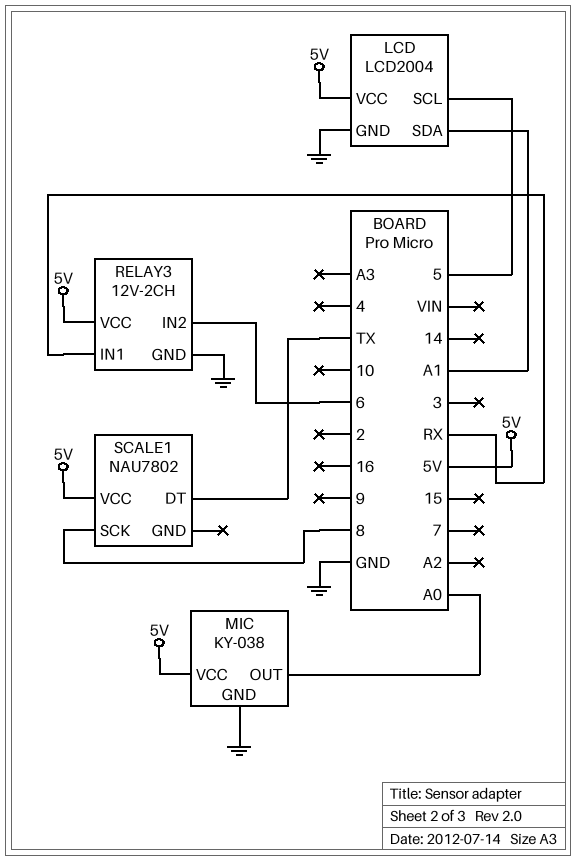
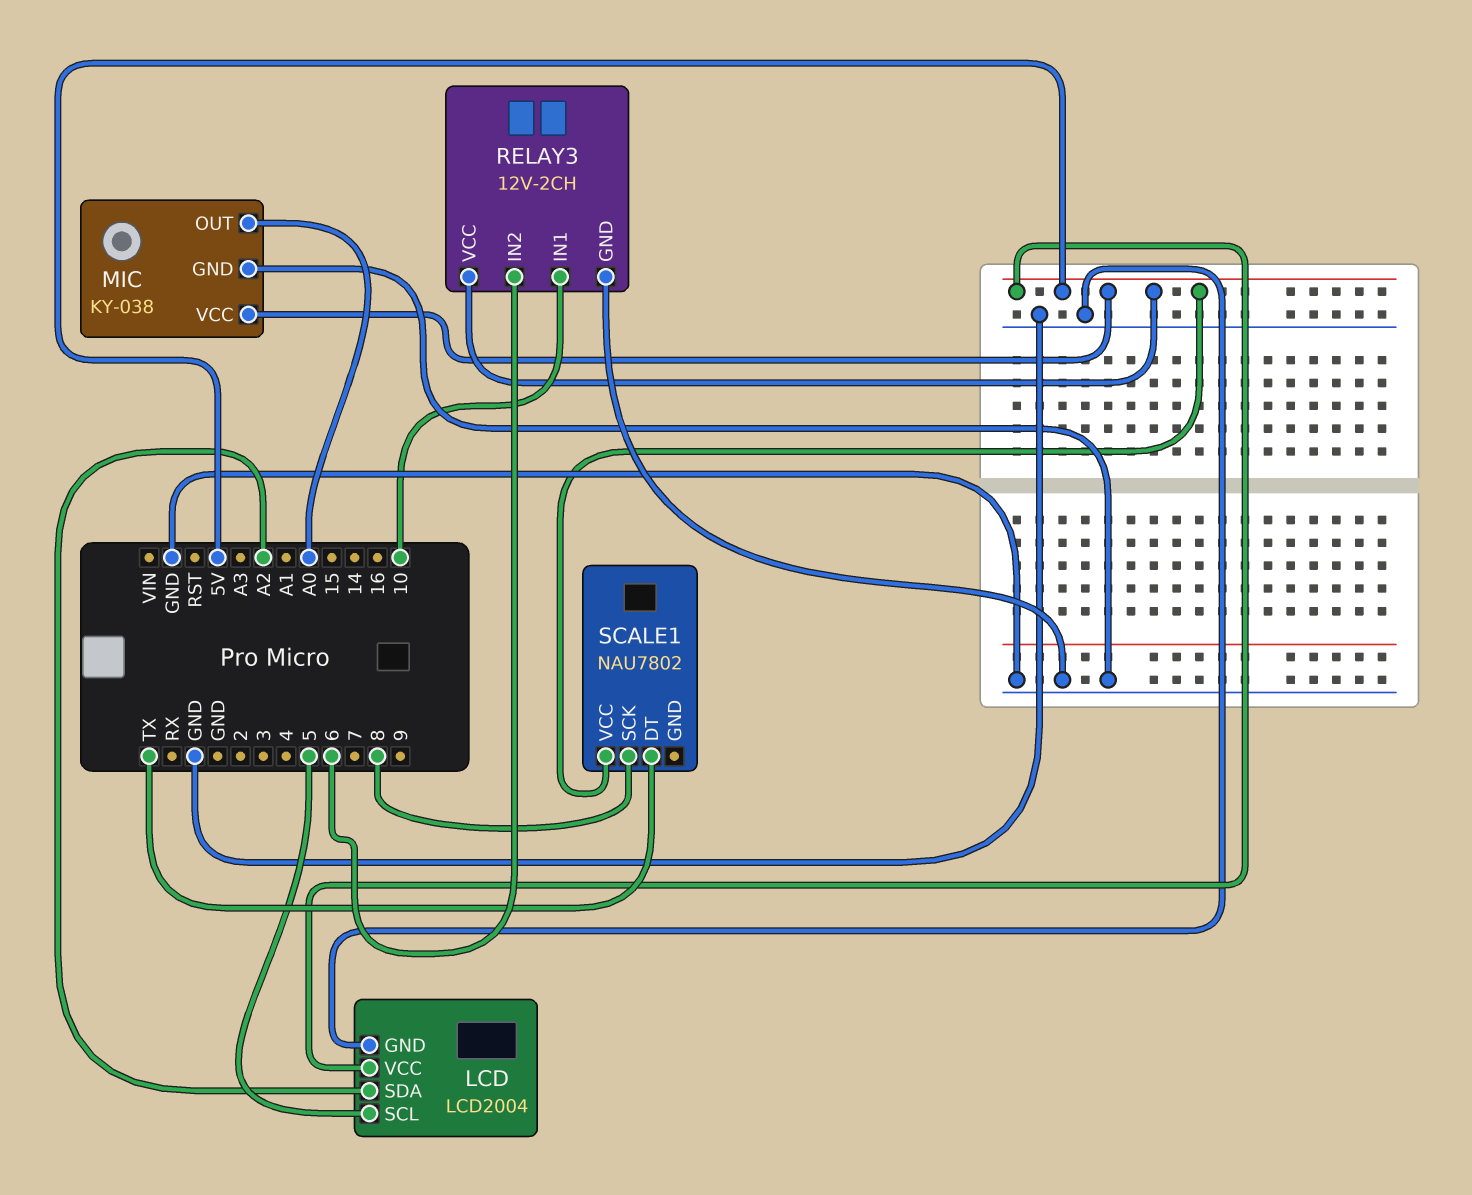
LCD pin SDA: A1 -> A2
RELAY3 pin IN1: RX -> 10

